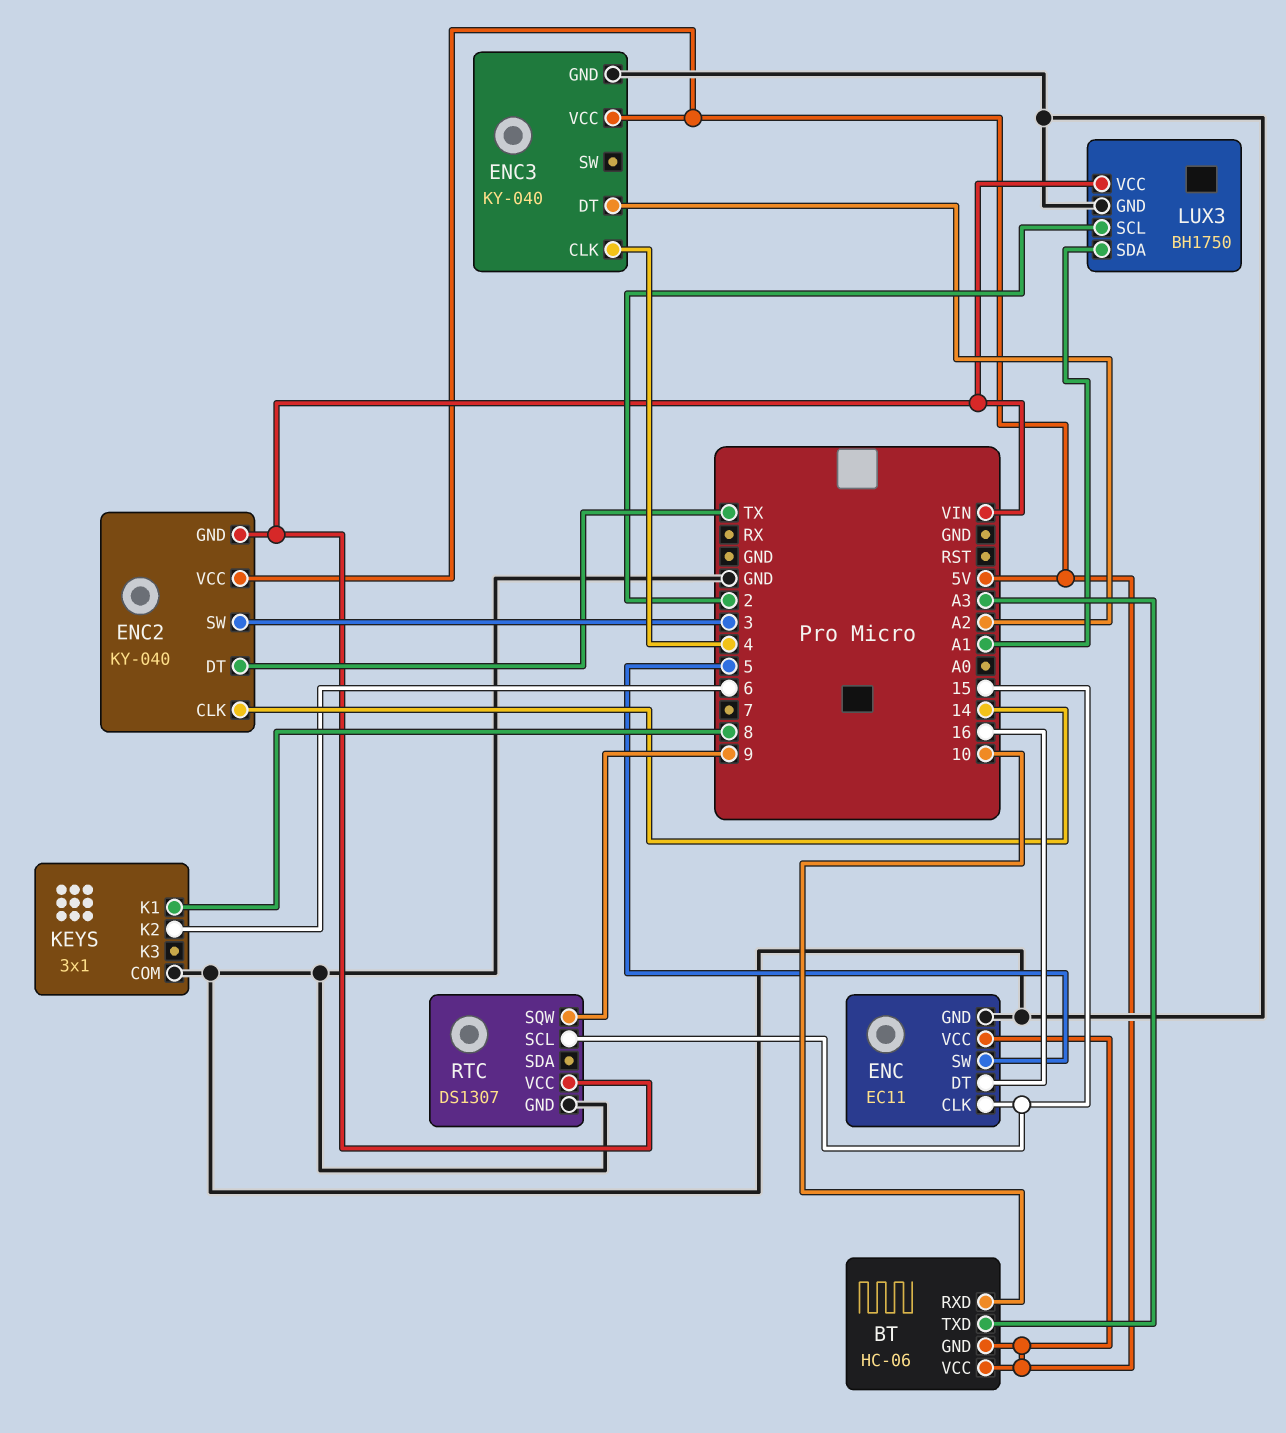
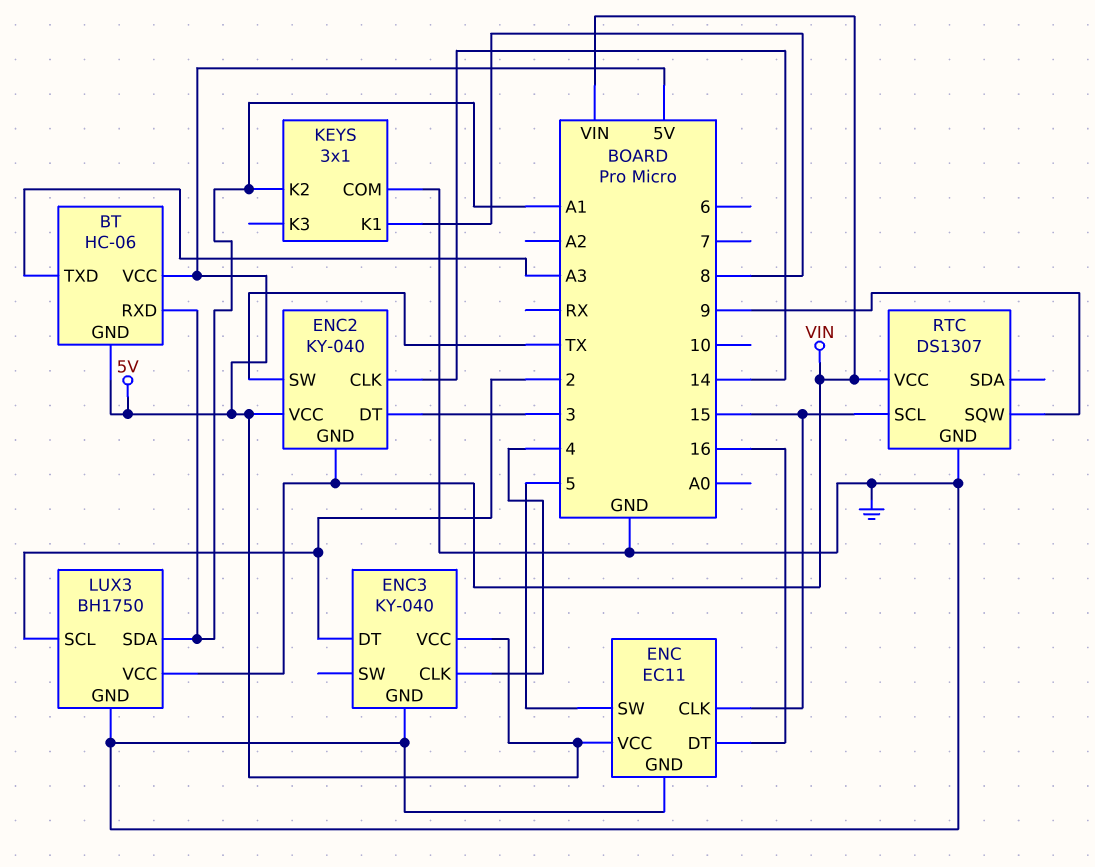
BT pin RXD: 10 -> A1
ENC2 pin DT: TX -> 3
ENC2 pin SW: 3 -> TX
ENC3 pin DT: A2 -> 2
KEYS pin K2: 6 -> A1

